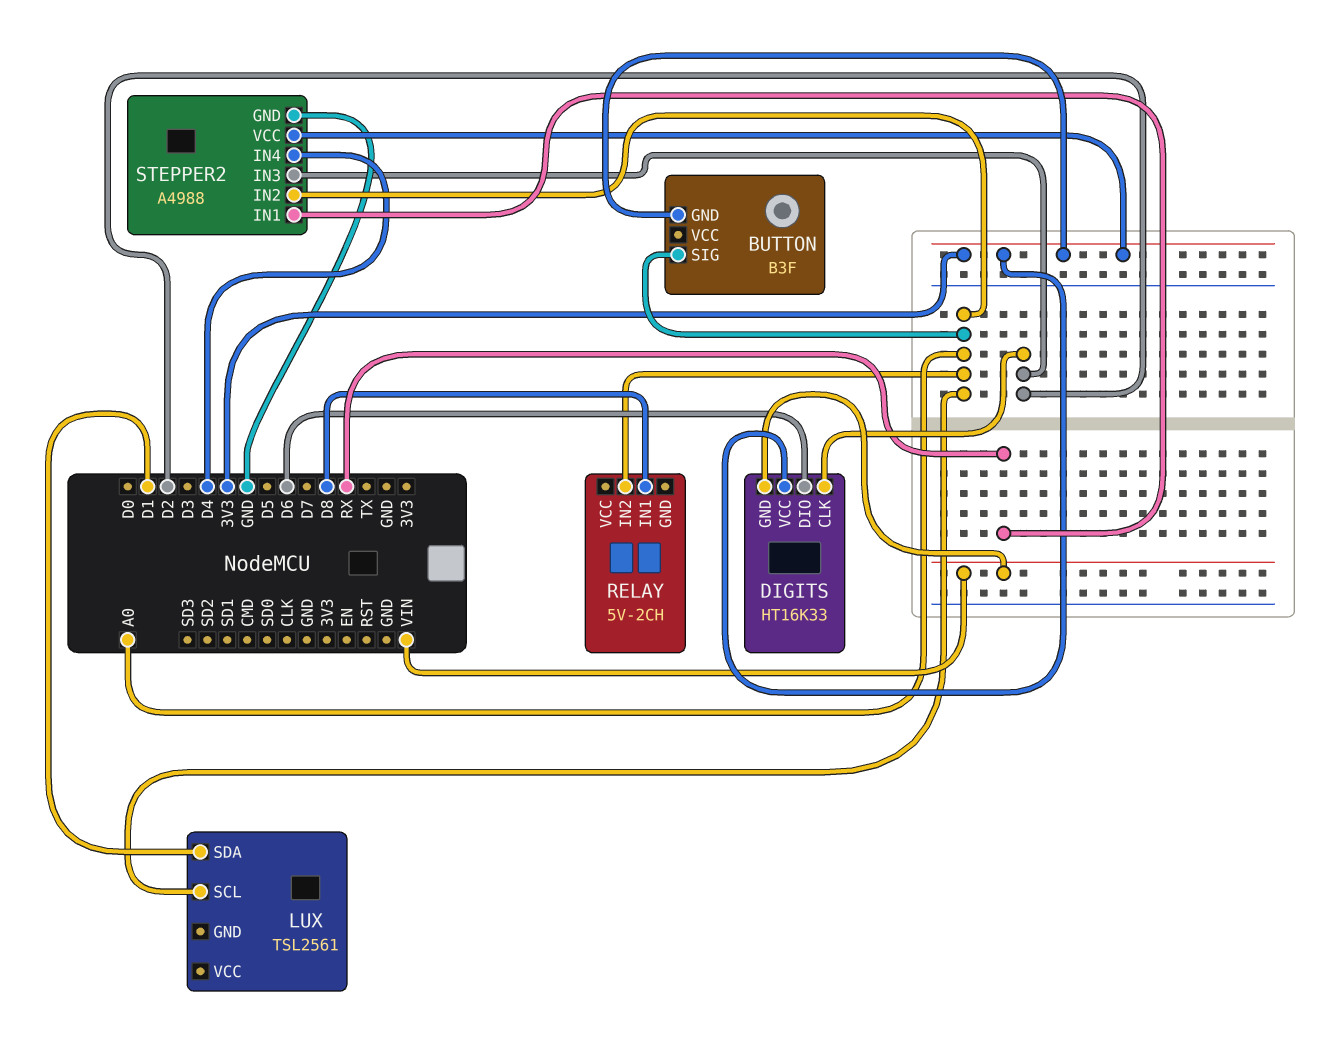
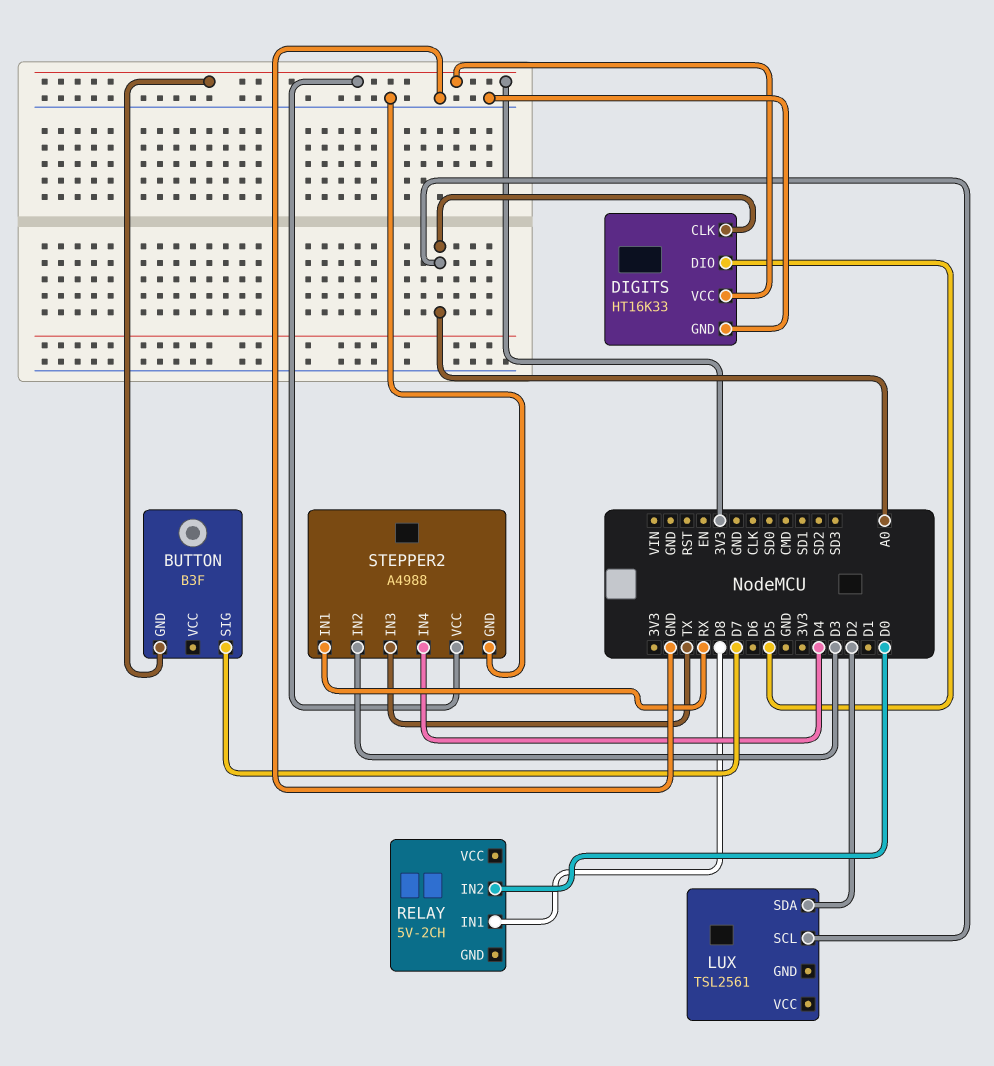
BUTTON pin SIG: A0 -> D7
DIGITS pin CLK: D2 -> A0
DIGITS pin DIO: D6 -> D5
DIGITS pin GND: VIN -> GND
LUX pin SDA: D1 -> D2
RELAY pin IN2: A0 -> D0
STEPPER2 pin IN2: A0 -> D3
STEPPER2 pin IN3: D2 -> TX

